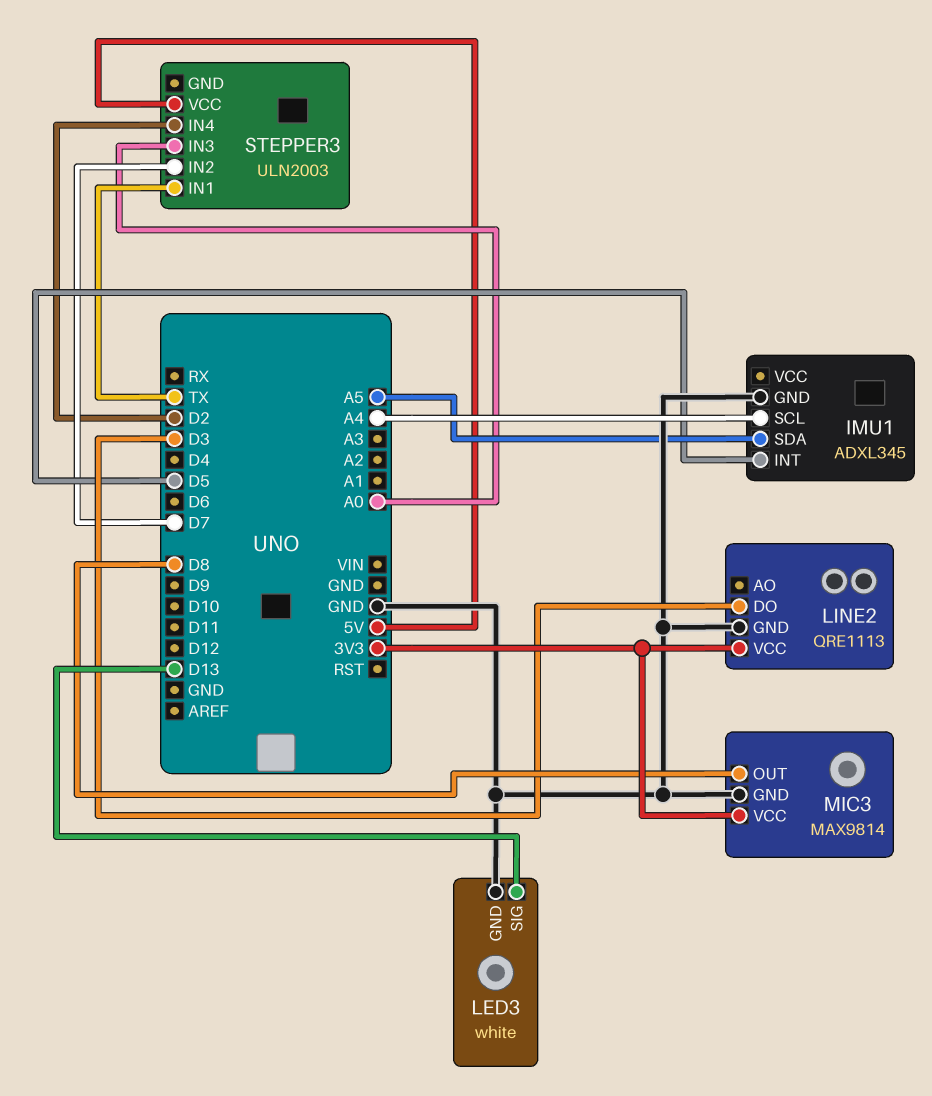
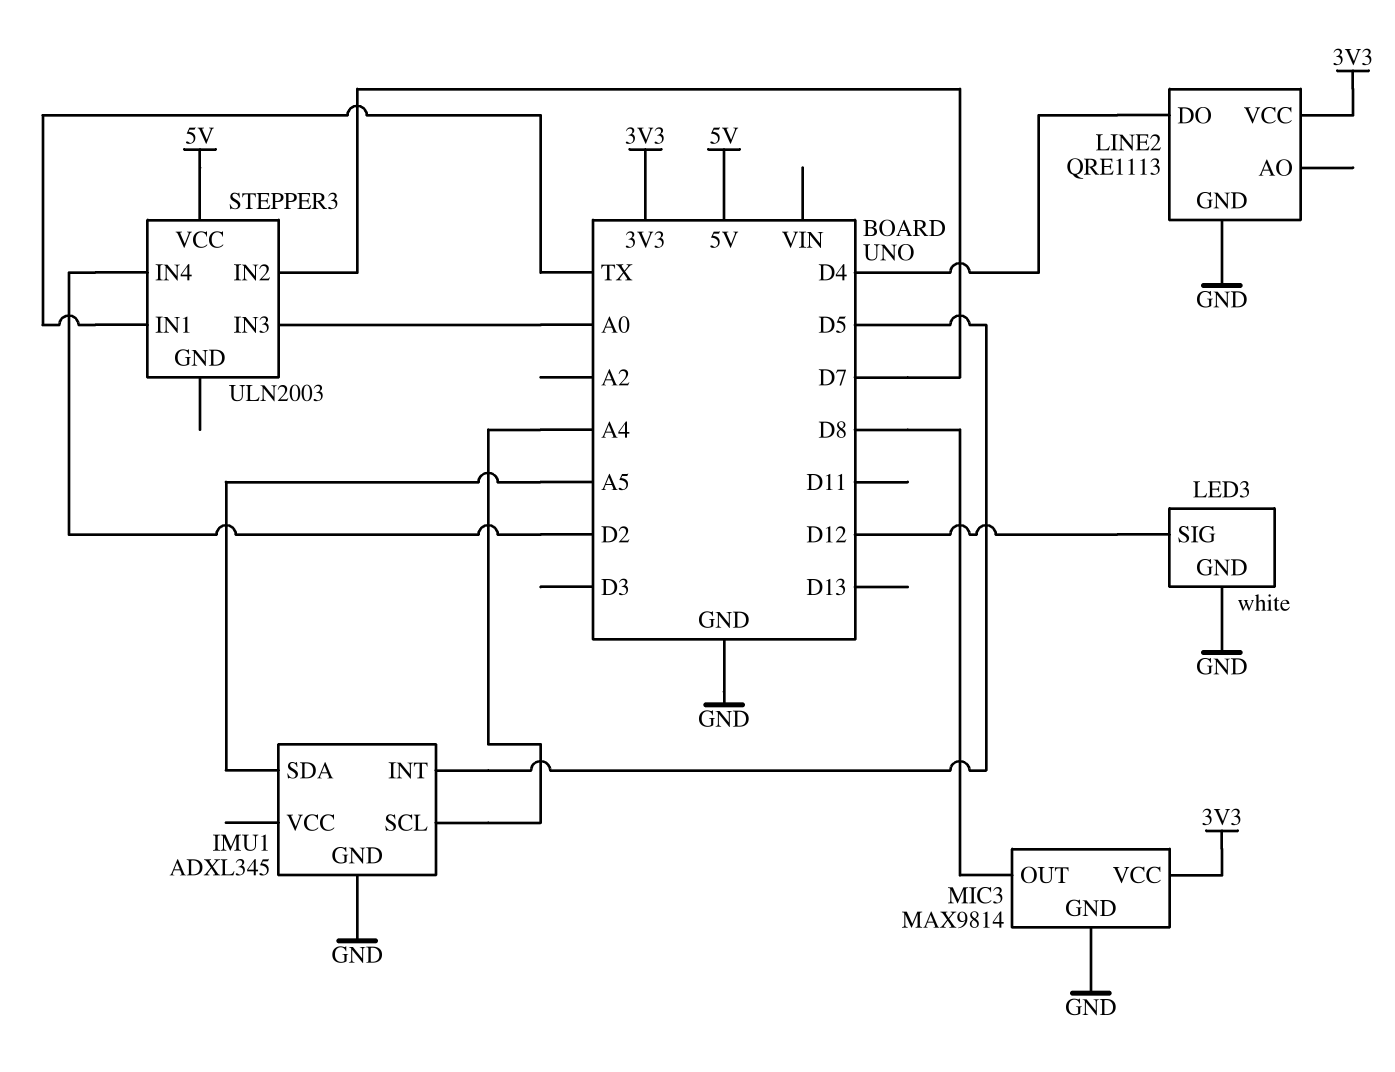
LED3 pin SIG: D13 -> D12
LINE2 pin DO: D3 -> D4

